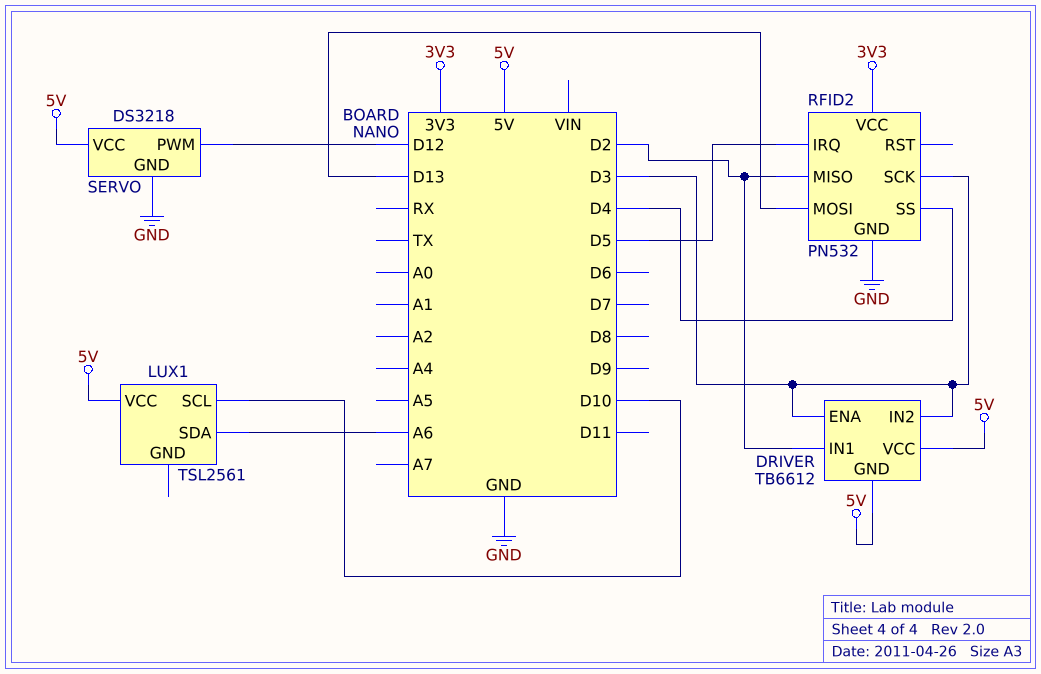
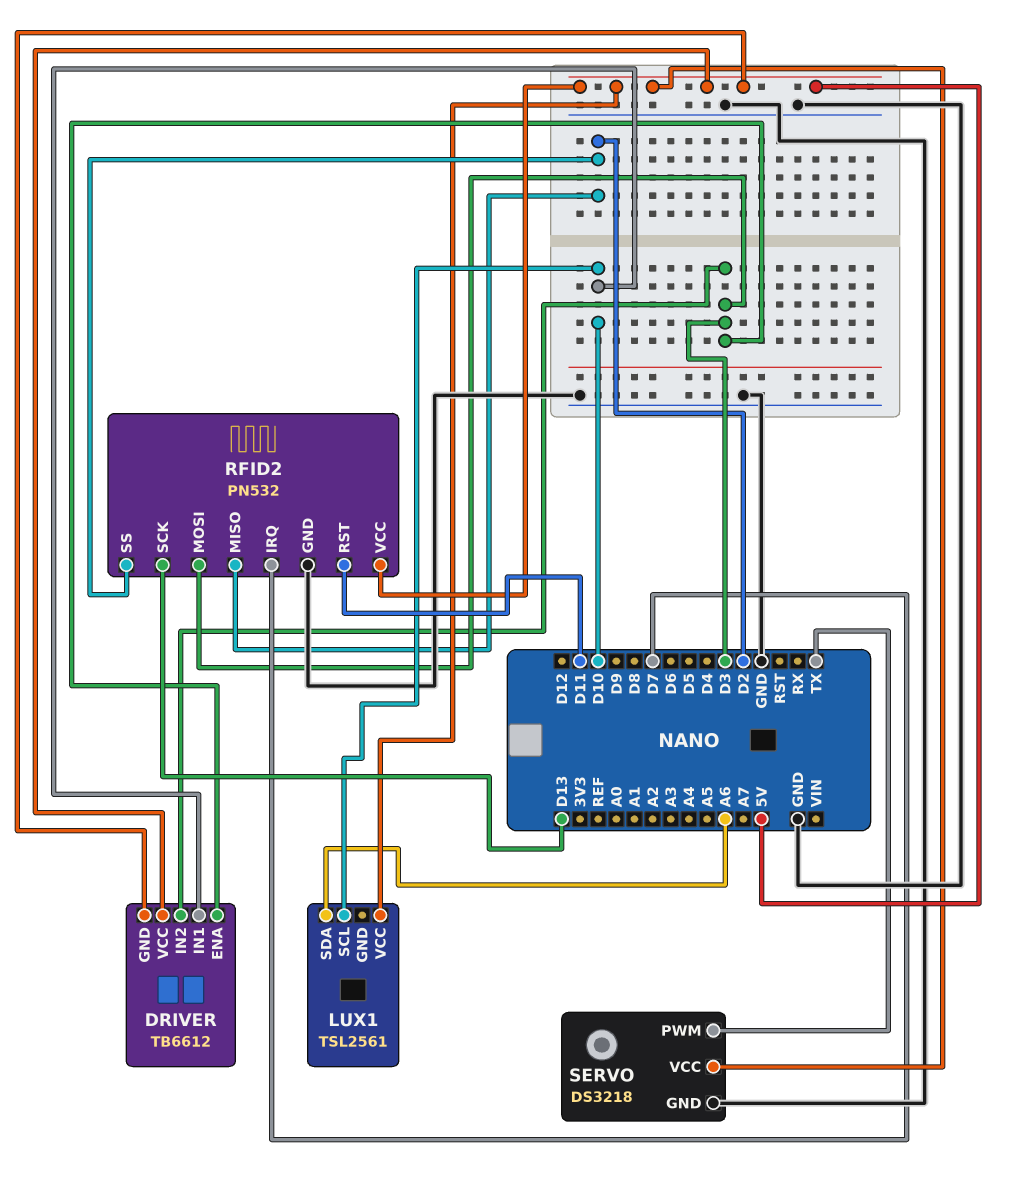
DRIVER pin IN1: D2 -> D10
RFID2 pin IRQ: D5 -> D7
RFID2 pin MOSI: D13 -> D3
RFID2 pin RST: none -> D11
RFID2 pin SCK: D3 -> D13
RFID2 pin SS: D4 -> D2
RFID2 pin VCC: 3V3 -> 5V
SERVO pin PWM: D12 -> TX

